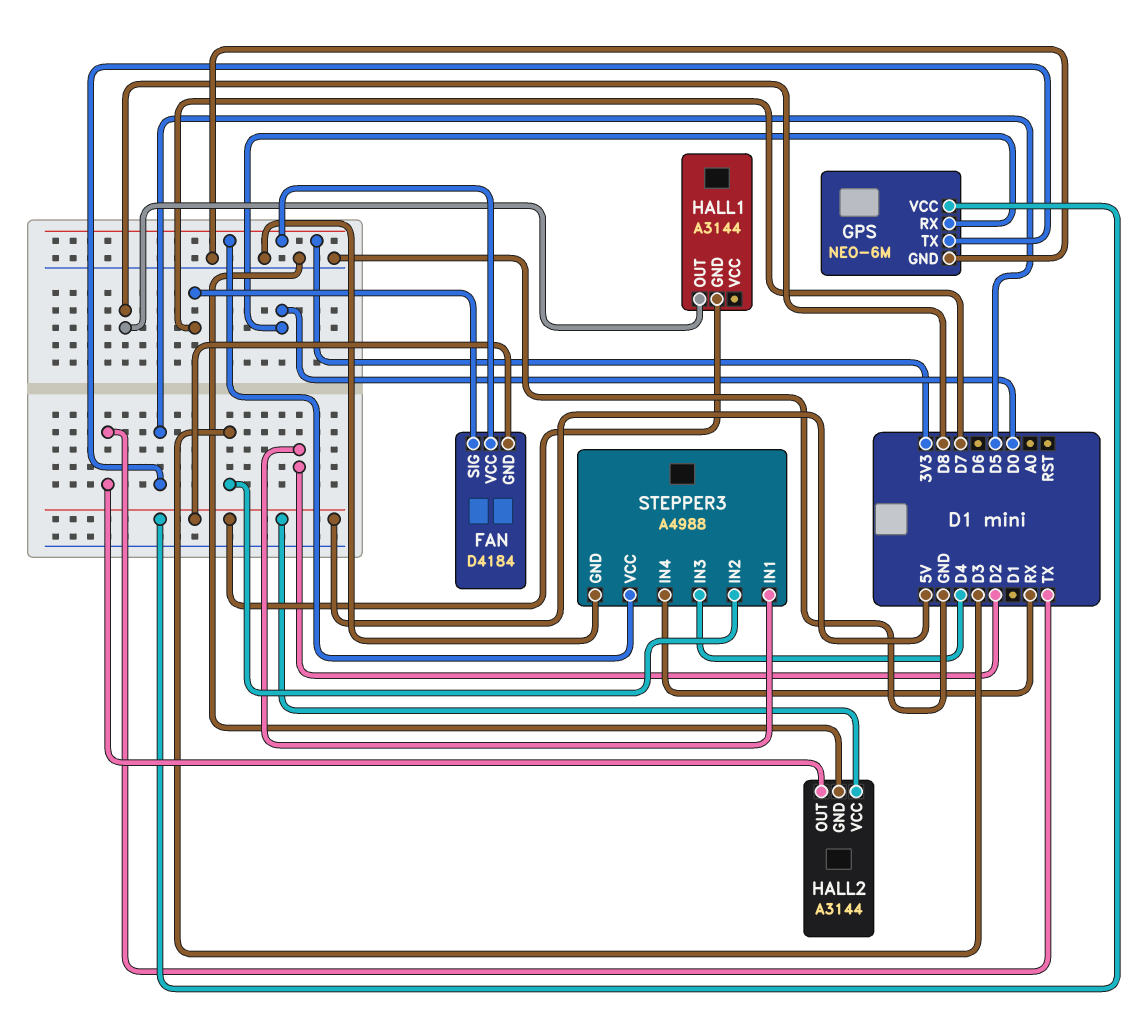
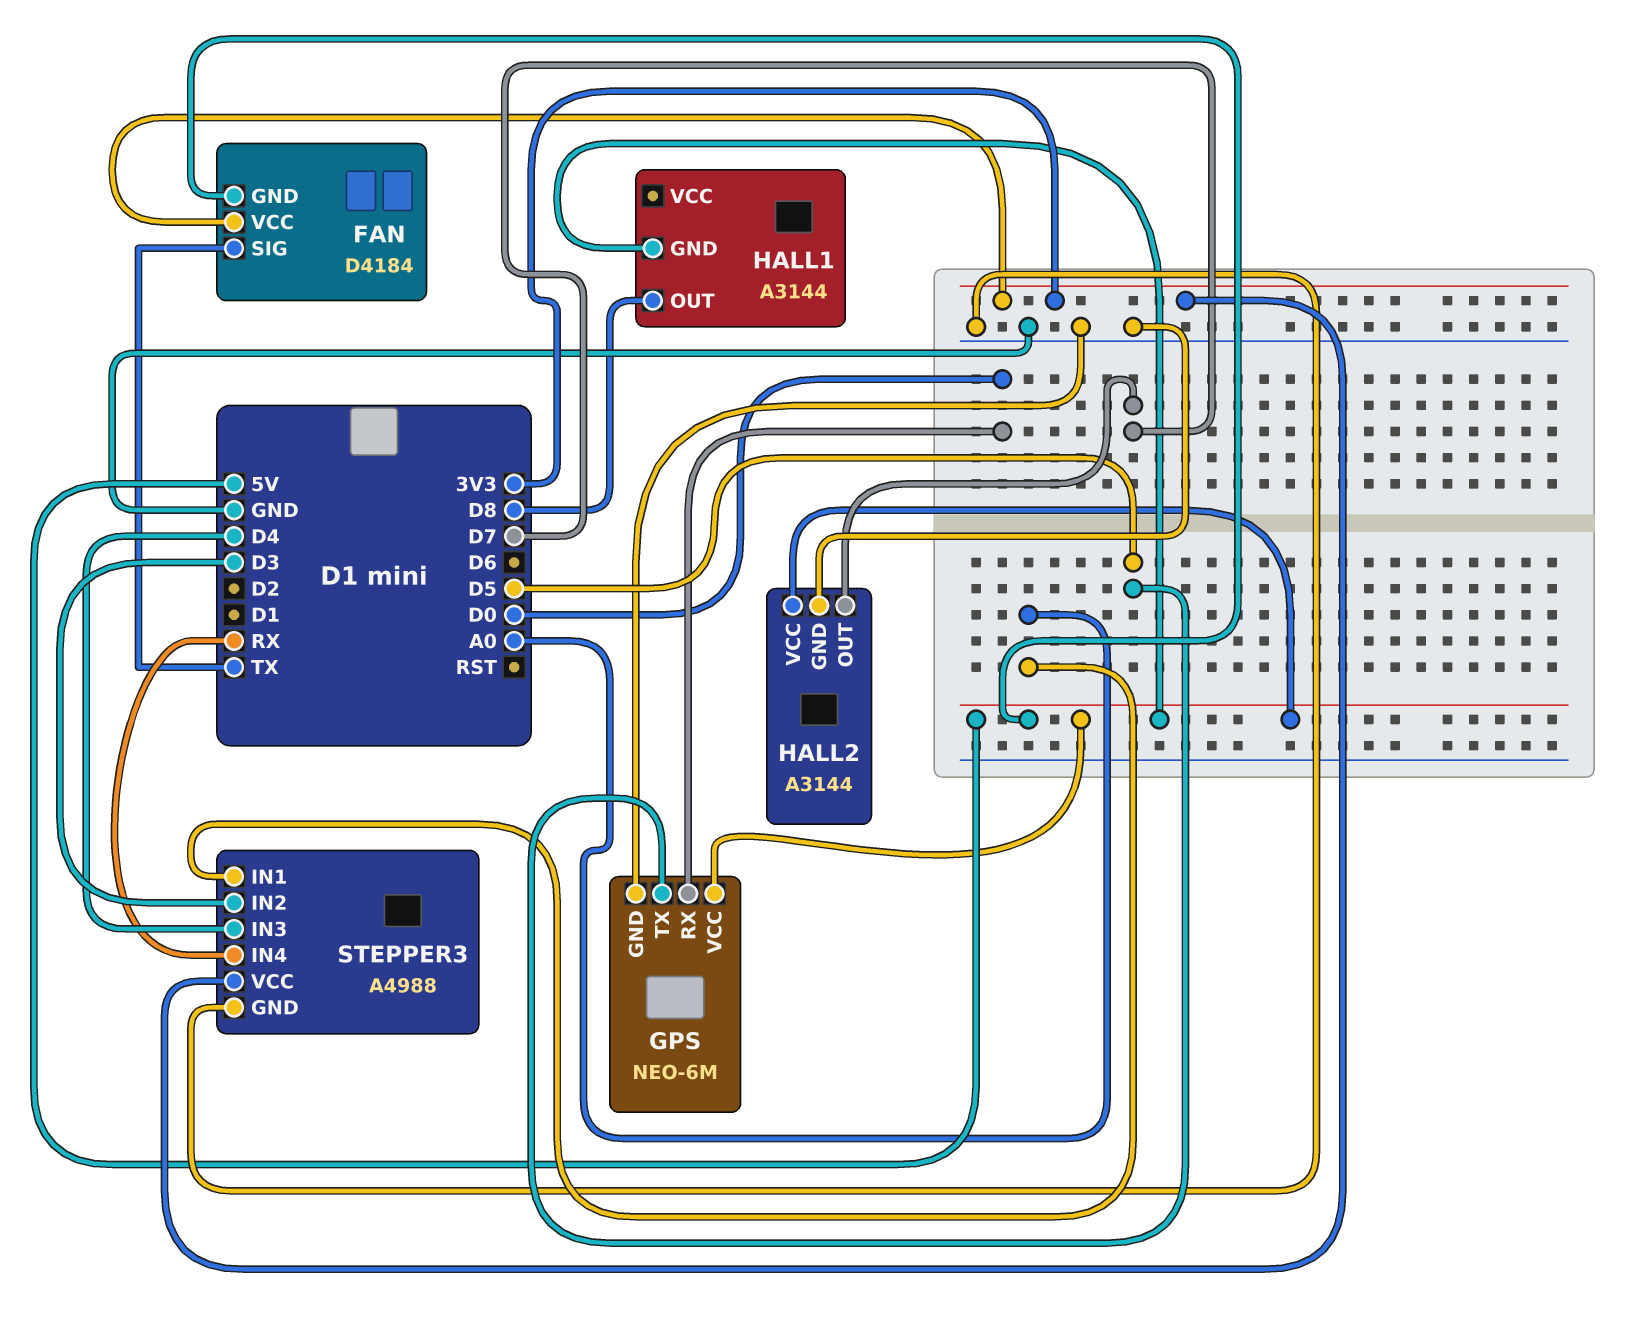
FAN pin SIG: D7 -> TX
HALL2 pin OUT: TX -> D7
STEPPER3 pin IN1: D2 -> A0

